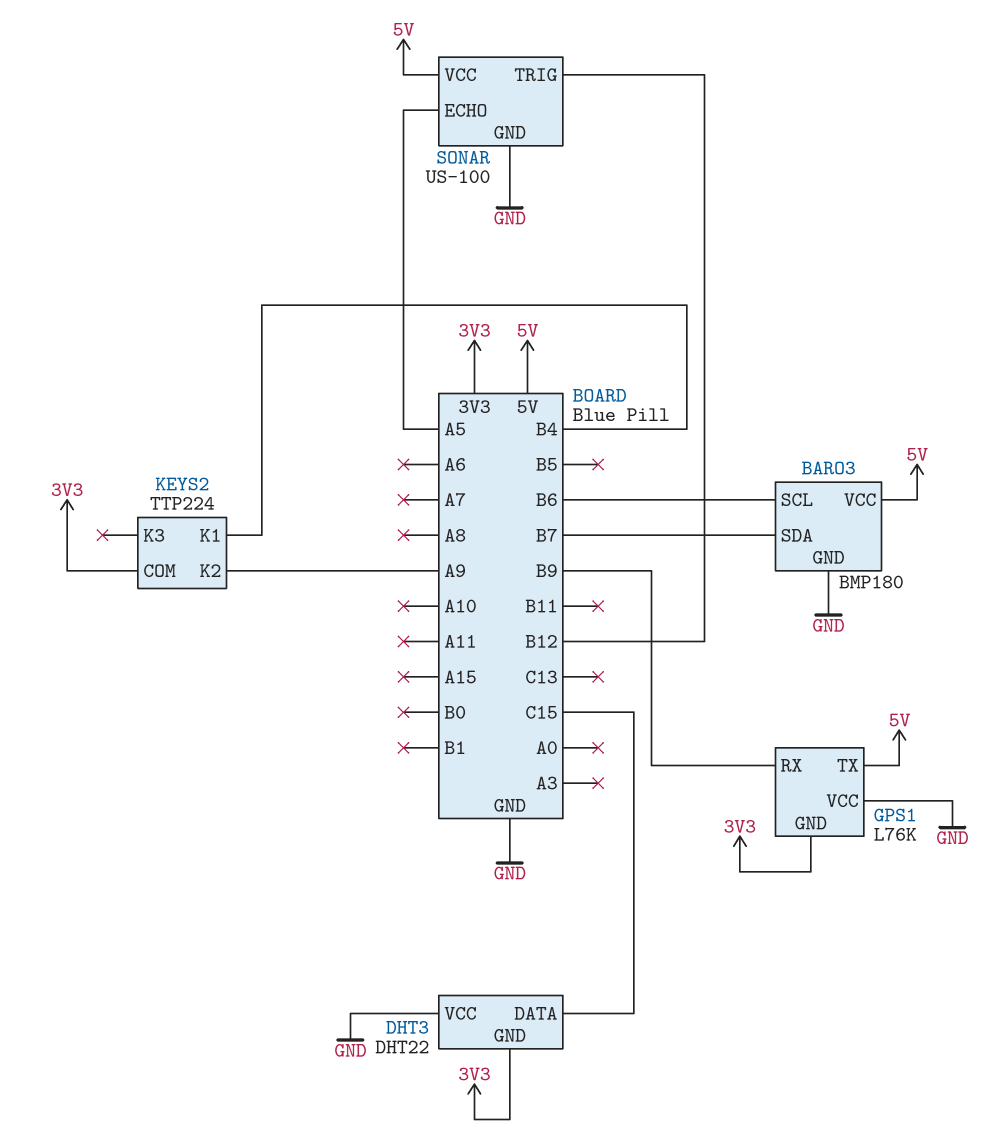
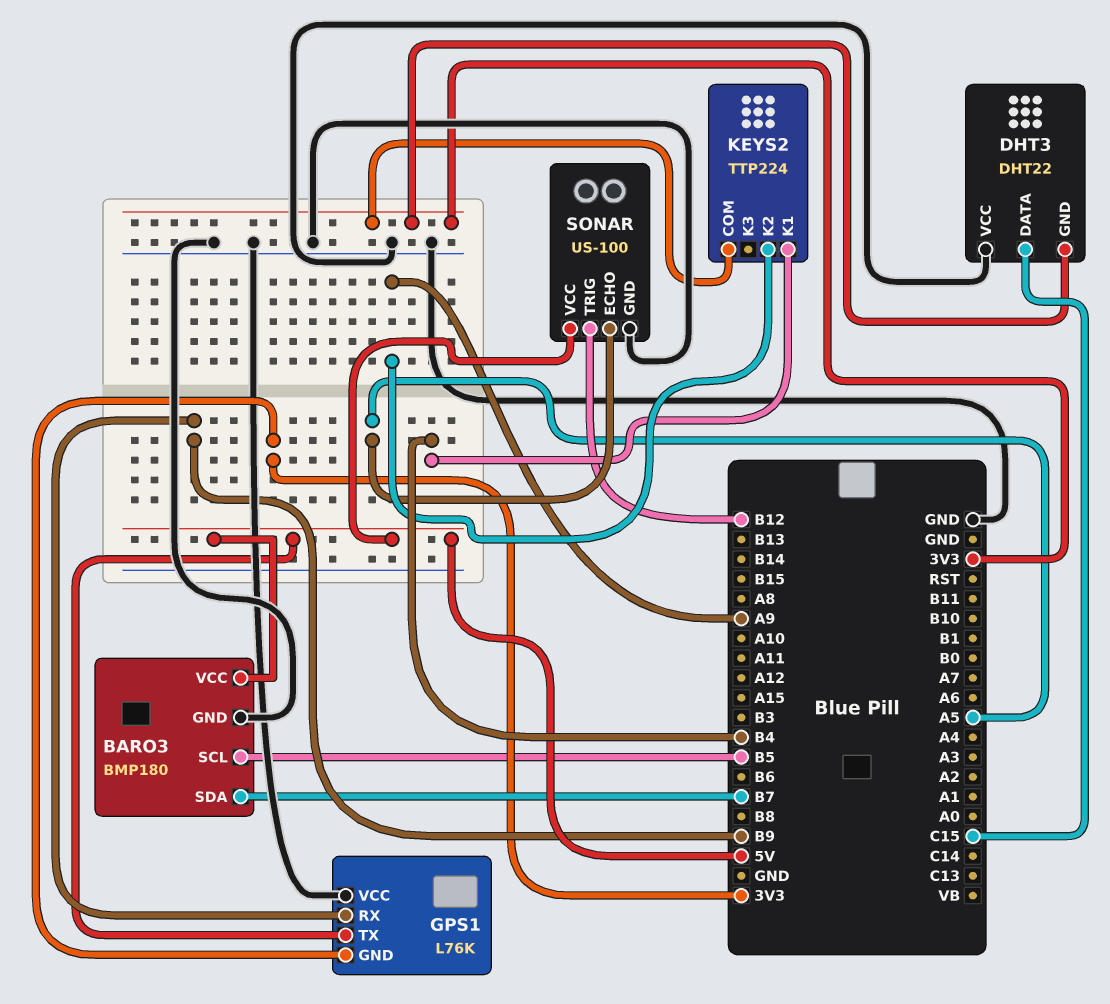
BARO3 pin SCL: B6 -> B5

